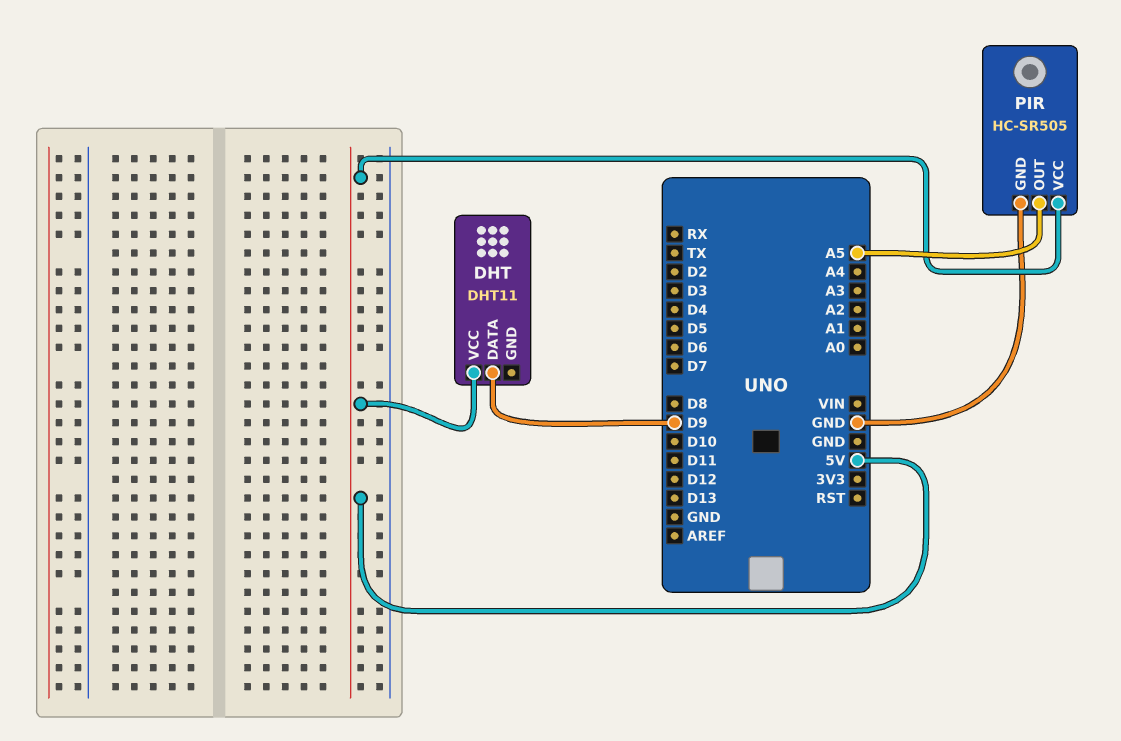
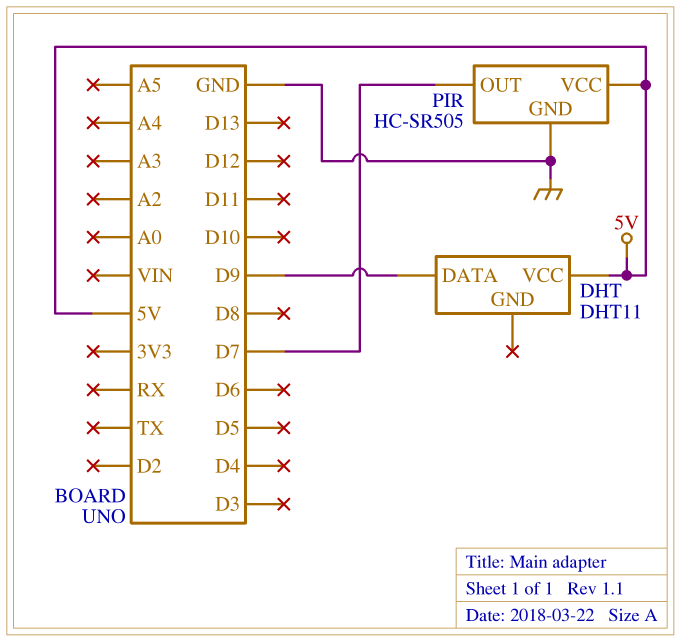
PIR pin OUT: A5 -> D7

